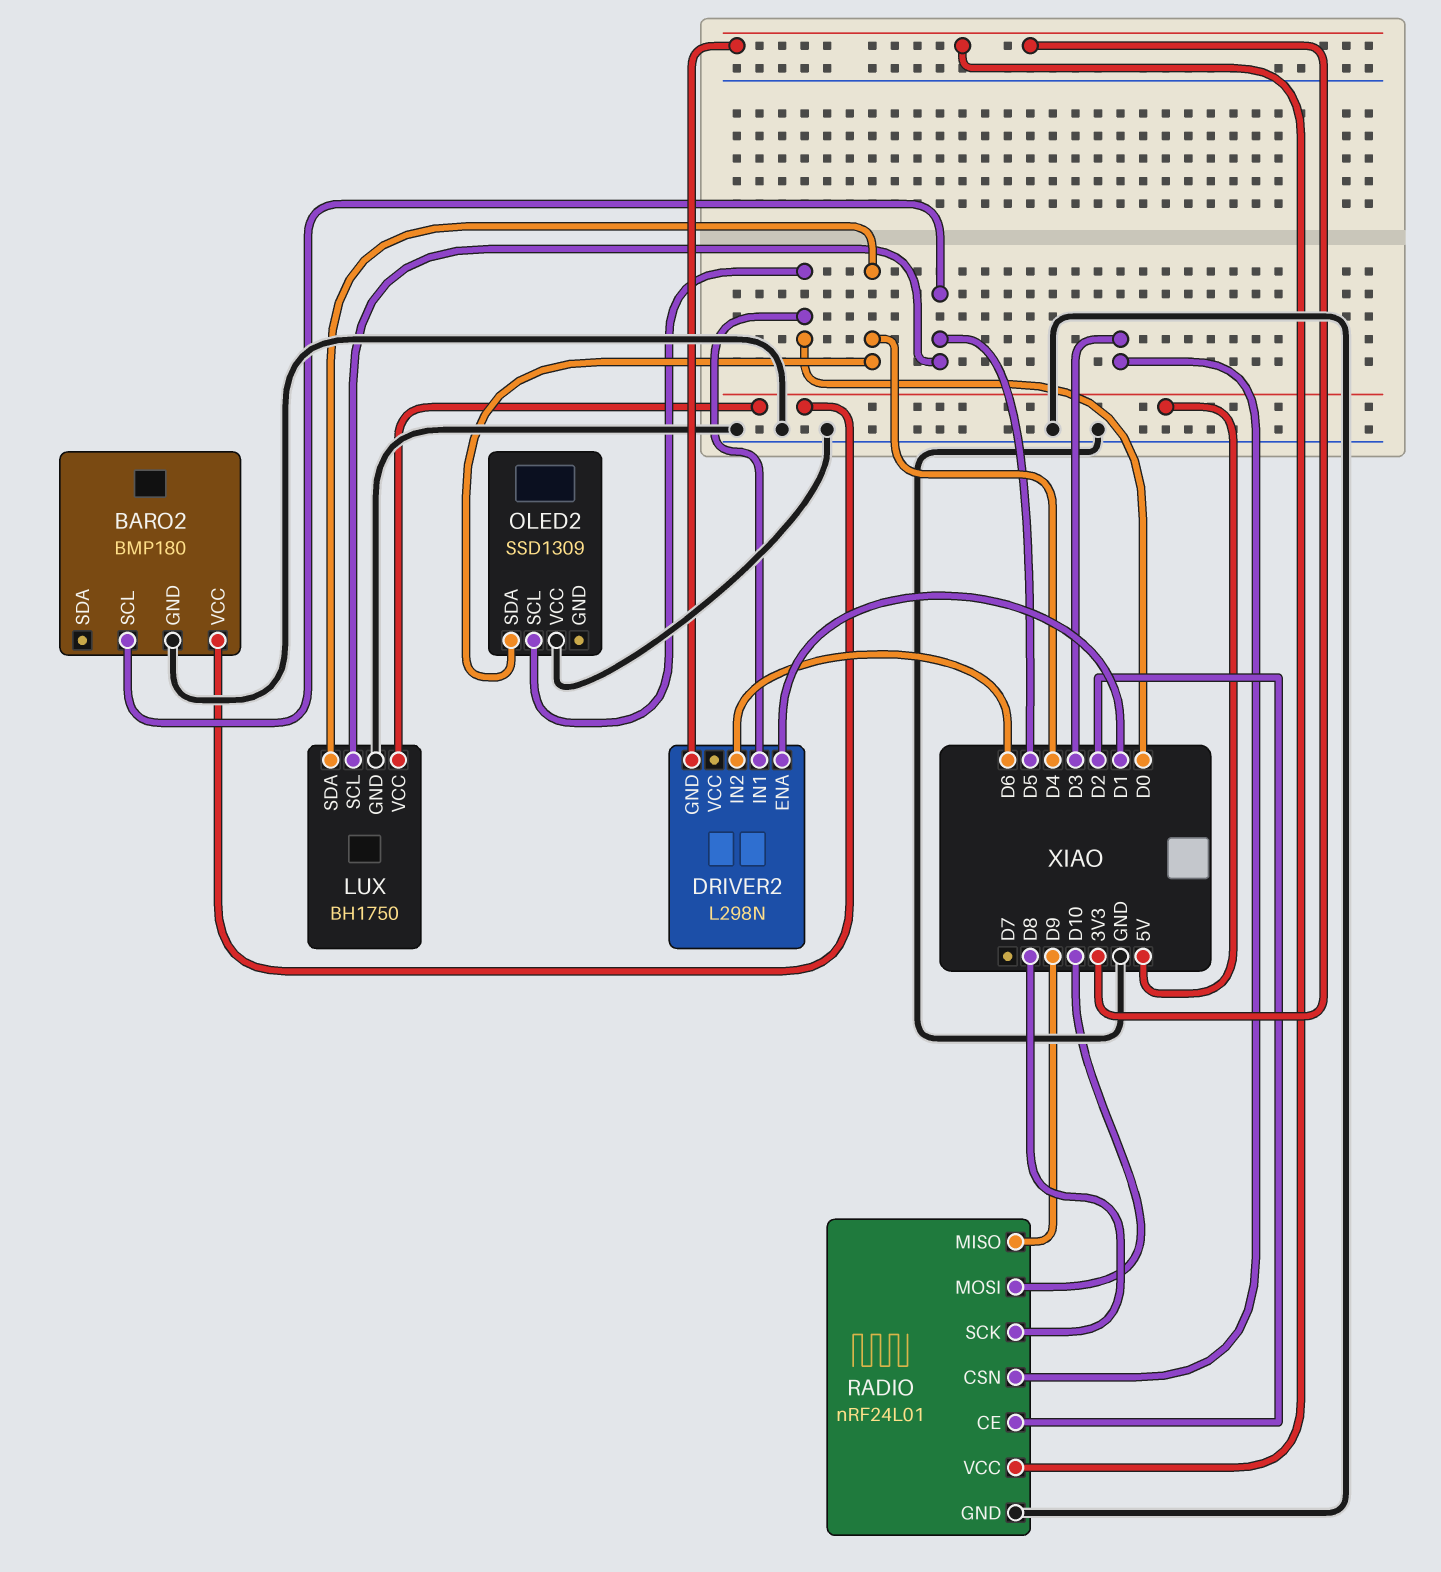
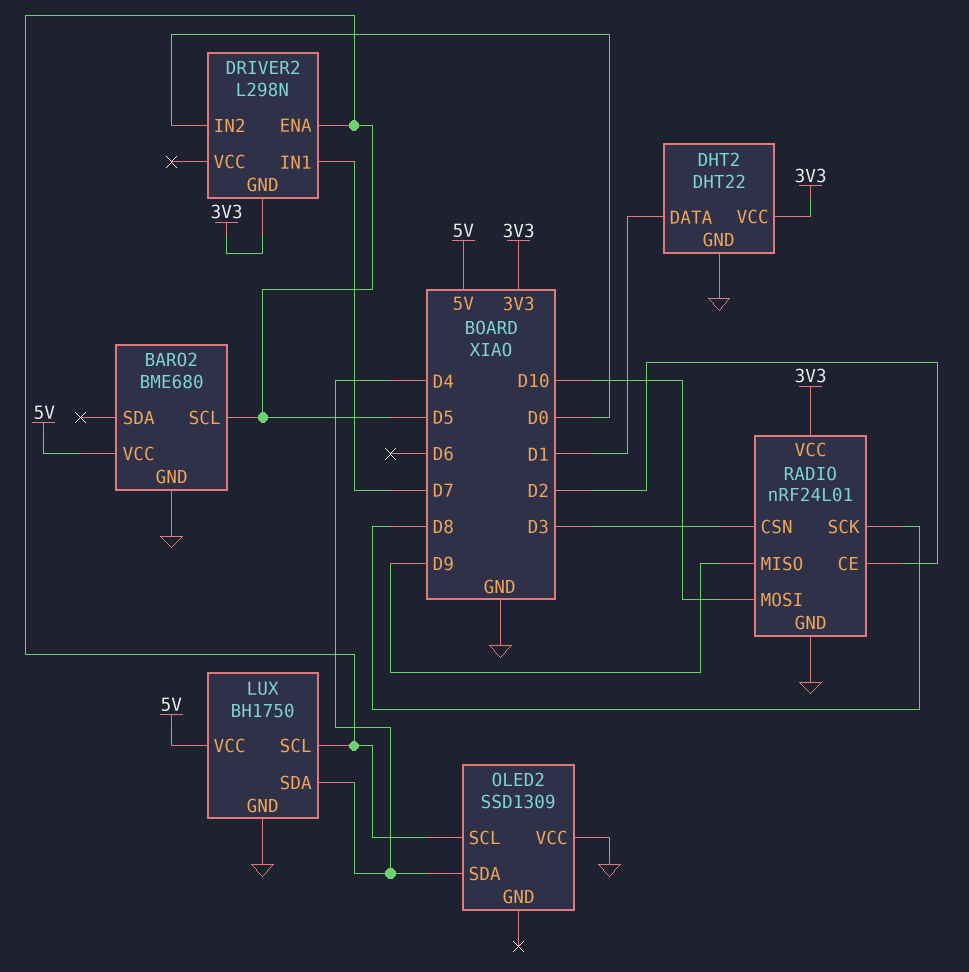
BARO2: BMP180 -> BME680
DHT2: none -> DHT22
DHT2 pin DATA: none -> D1
DHT2 pin GND: none -> GND
DHT2 pin VCC: none -> 3V3
DRIVER2 pin ENA: D1 -> D5
DRIVER2 pin IN1: D0 -> D7
DRIVER2 pin IN2: D6 -> D0
OLED2 pin SCL: D0 -> D5

